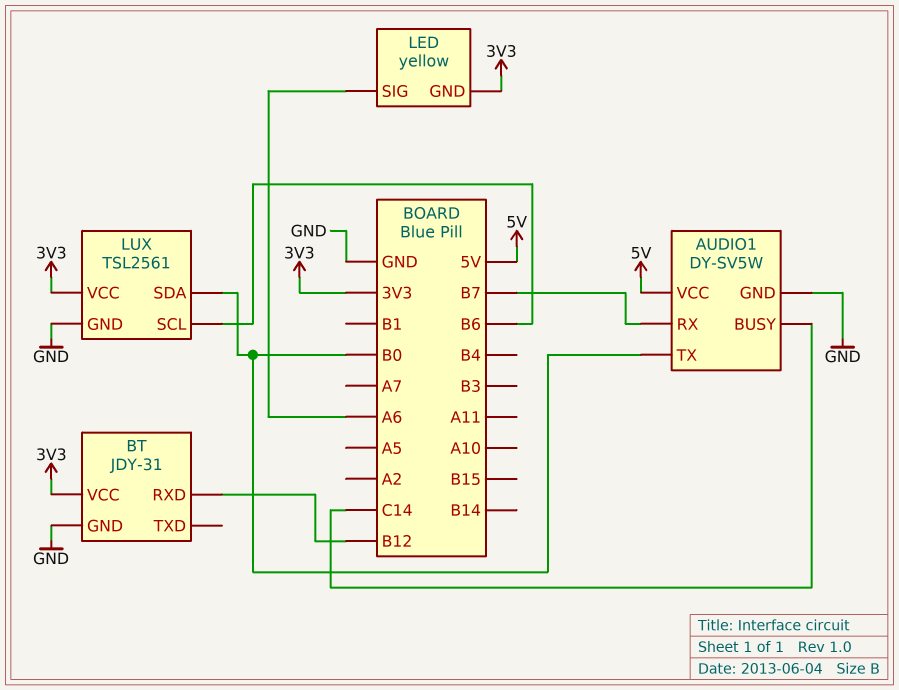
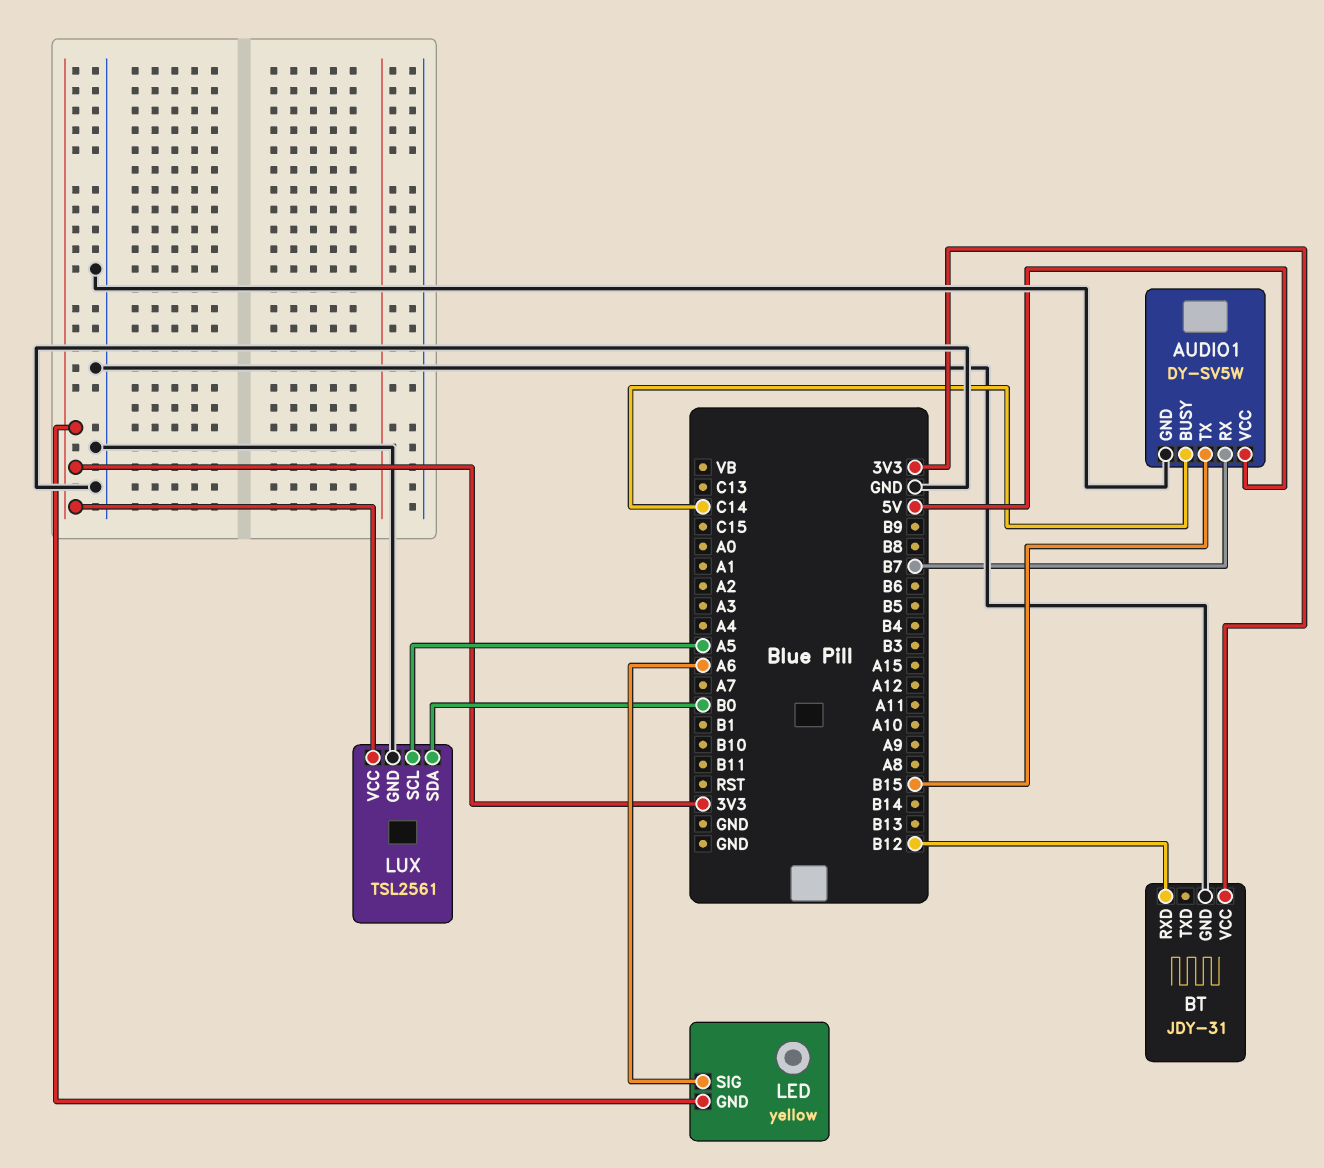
AUDIO1 pin TX: B0 -> B15
LUX pin SCL: B6 -> A5

